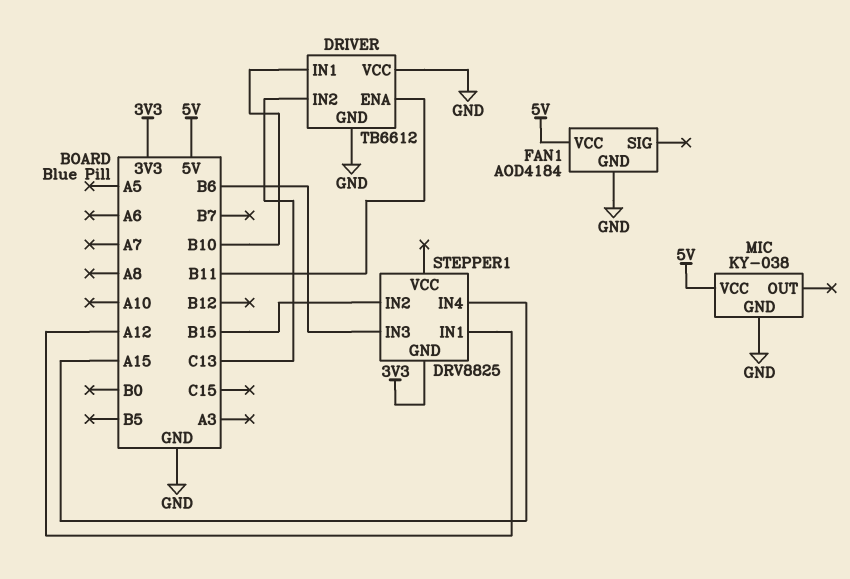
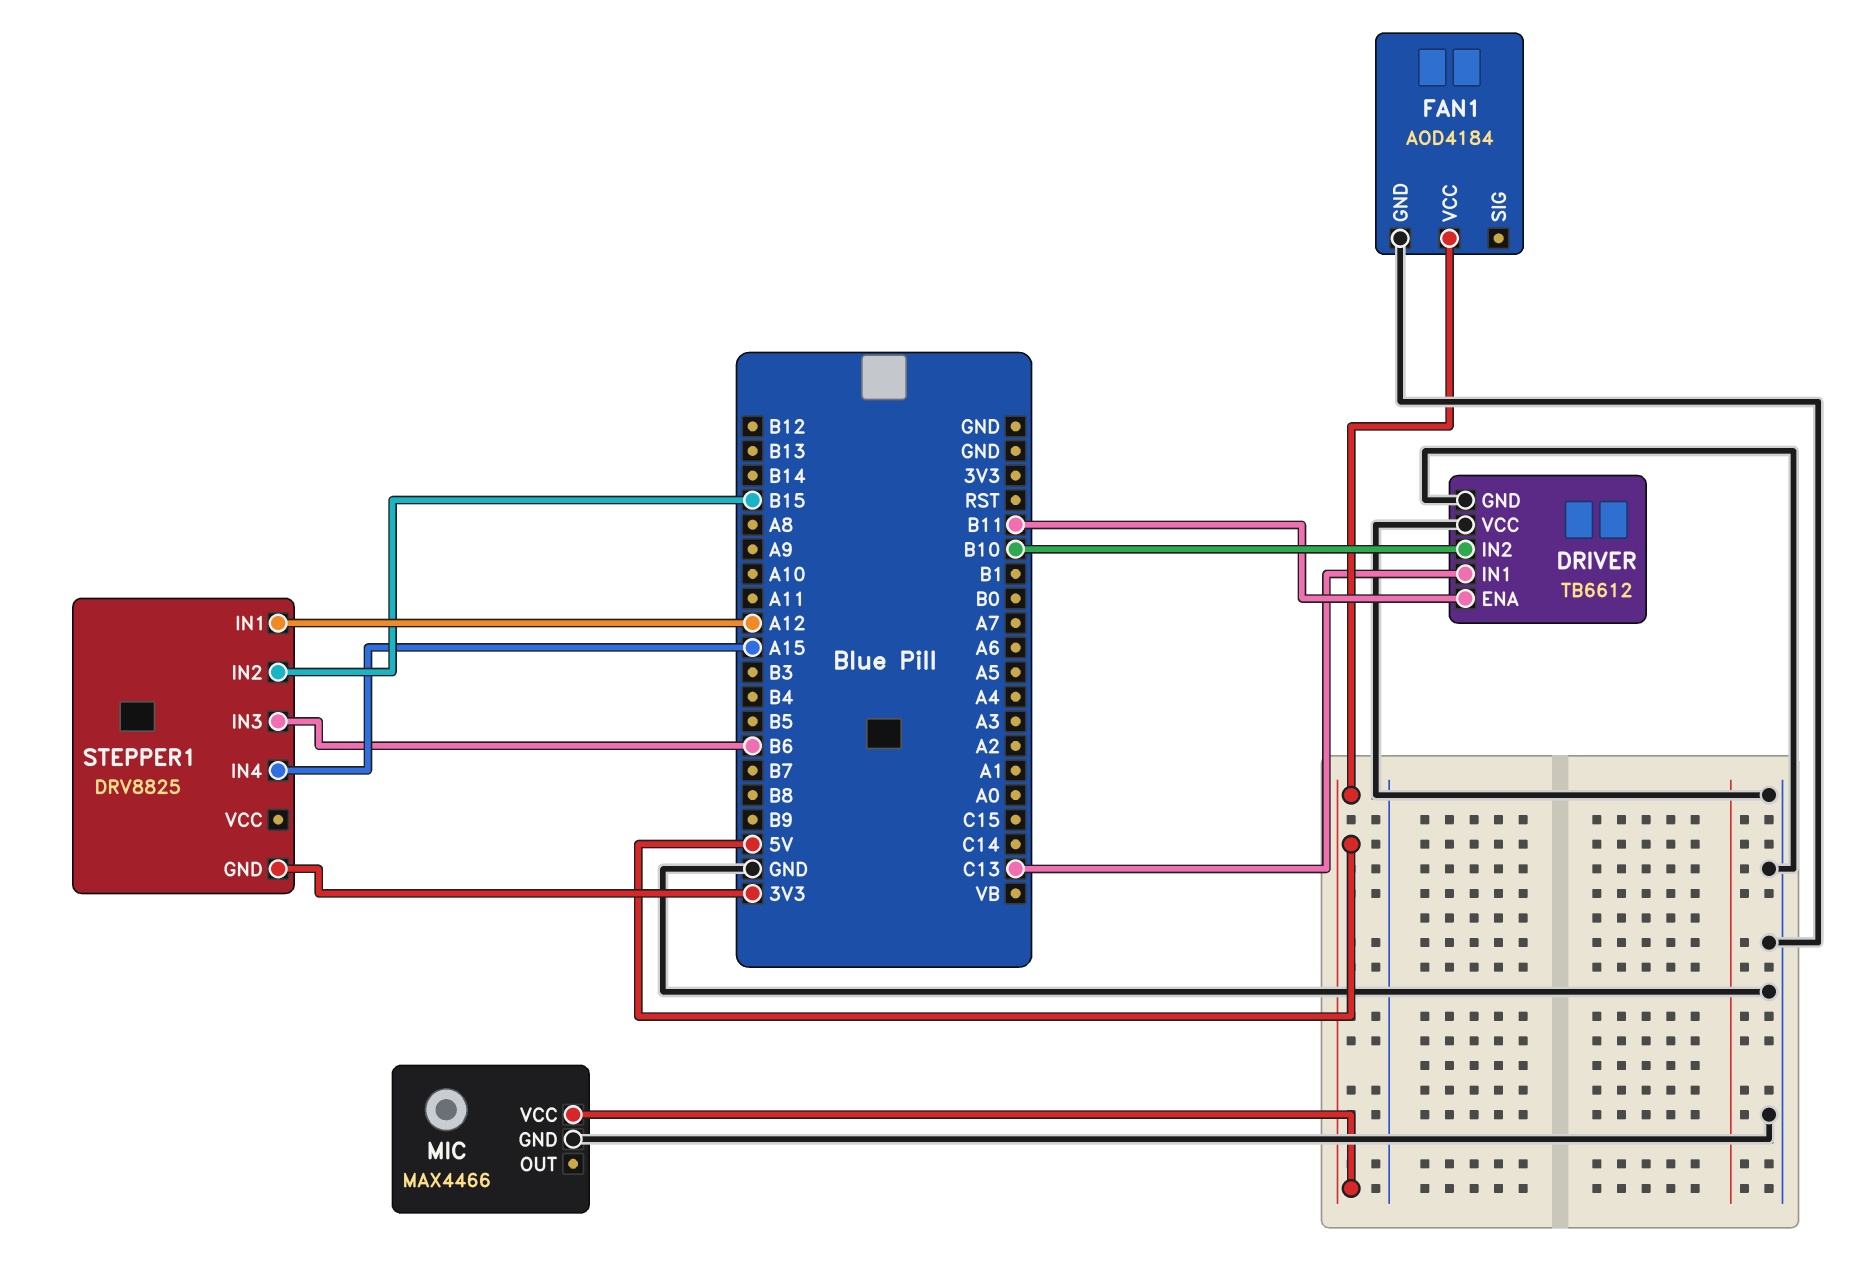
DRIVER pin IN1: B10 -> C13
DRIVER pin IN2: C13 -> B10
MIC: KY-038 -> MAX4466

